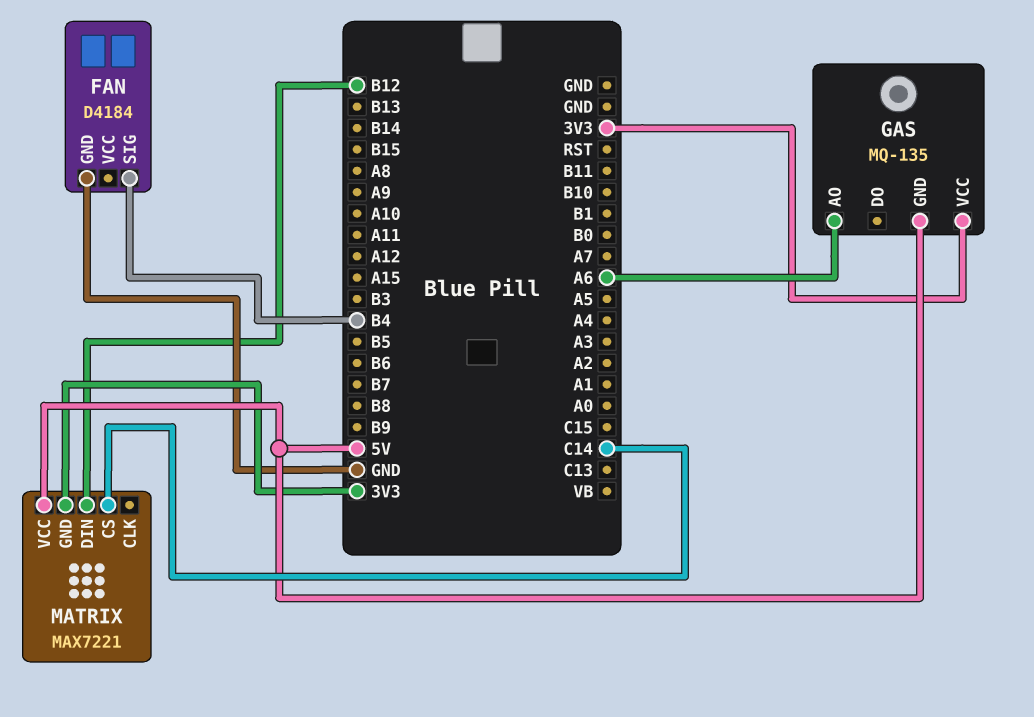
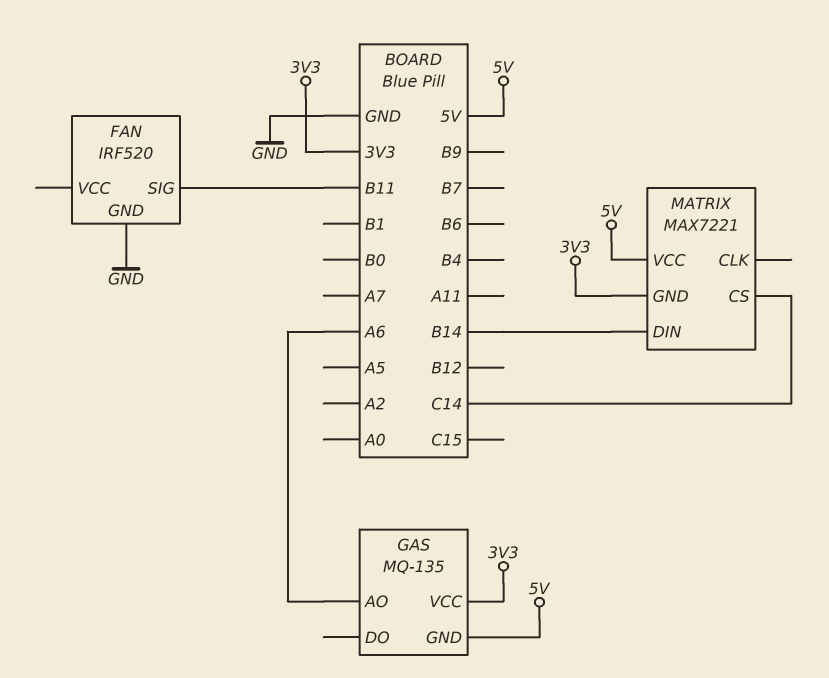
FAN: D4184 -> IRF520
FAN pin SIG: B4 -> B11
MATRIX pin DIN: B12 -> B14

